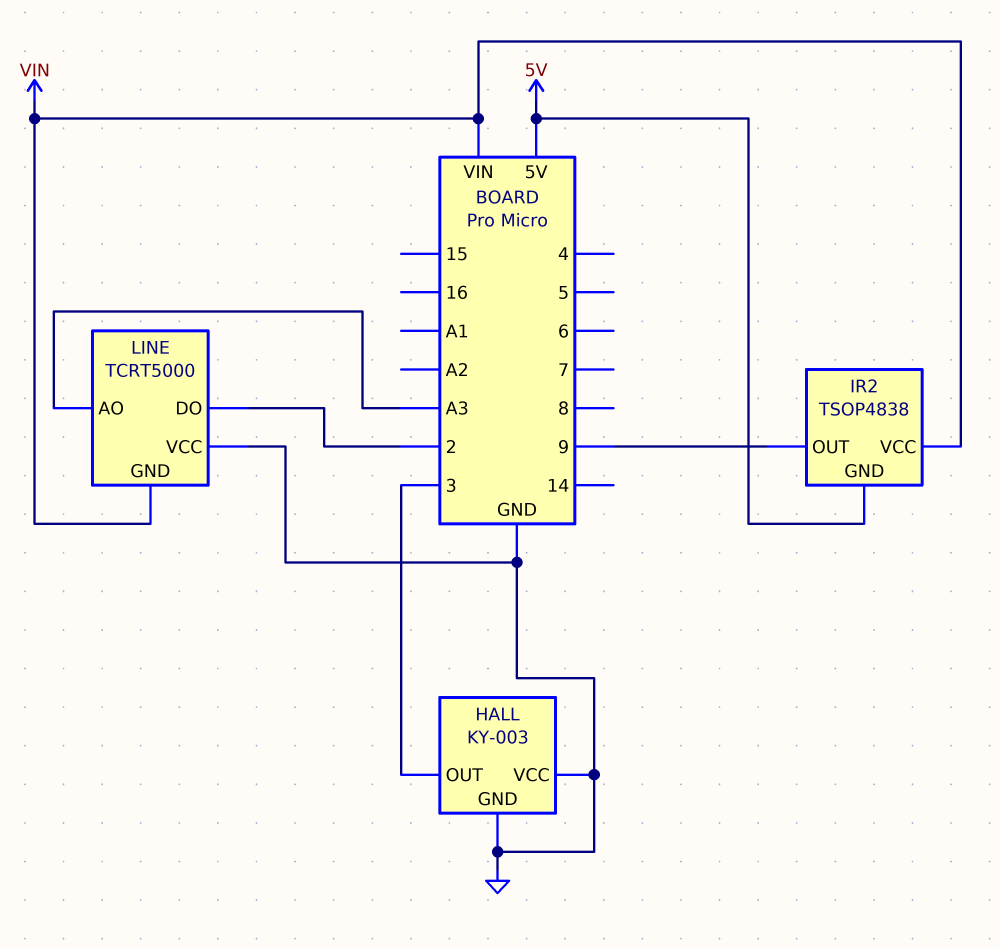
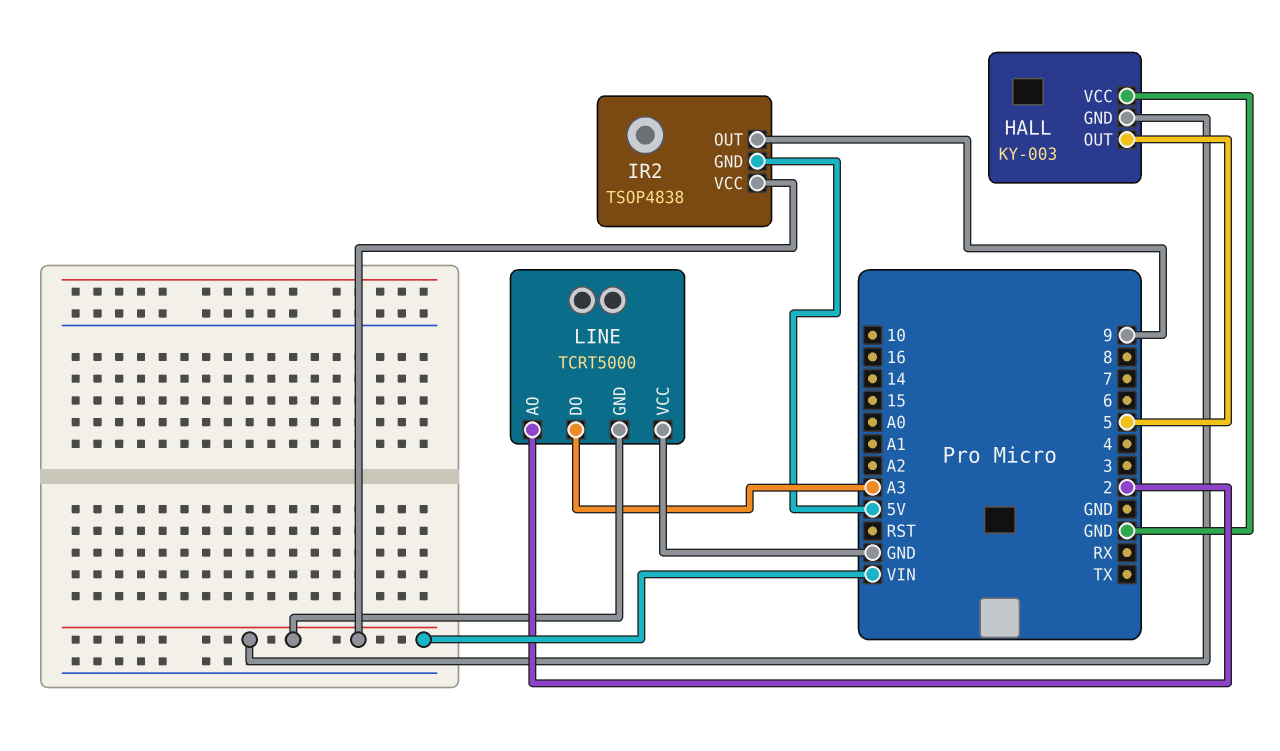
HALL pin GND: GND -> VIN
HALL pin OUT: 3 -> 5
LINE pin AO: A3 -> 2
LINE pin DO: 2 -> A3

